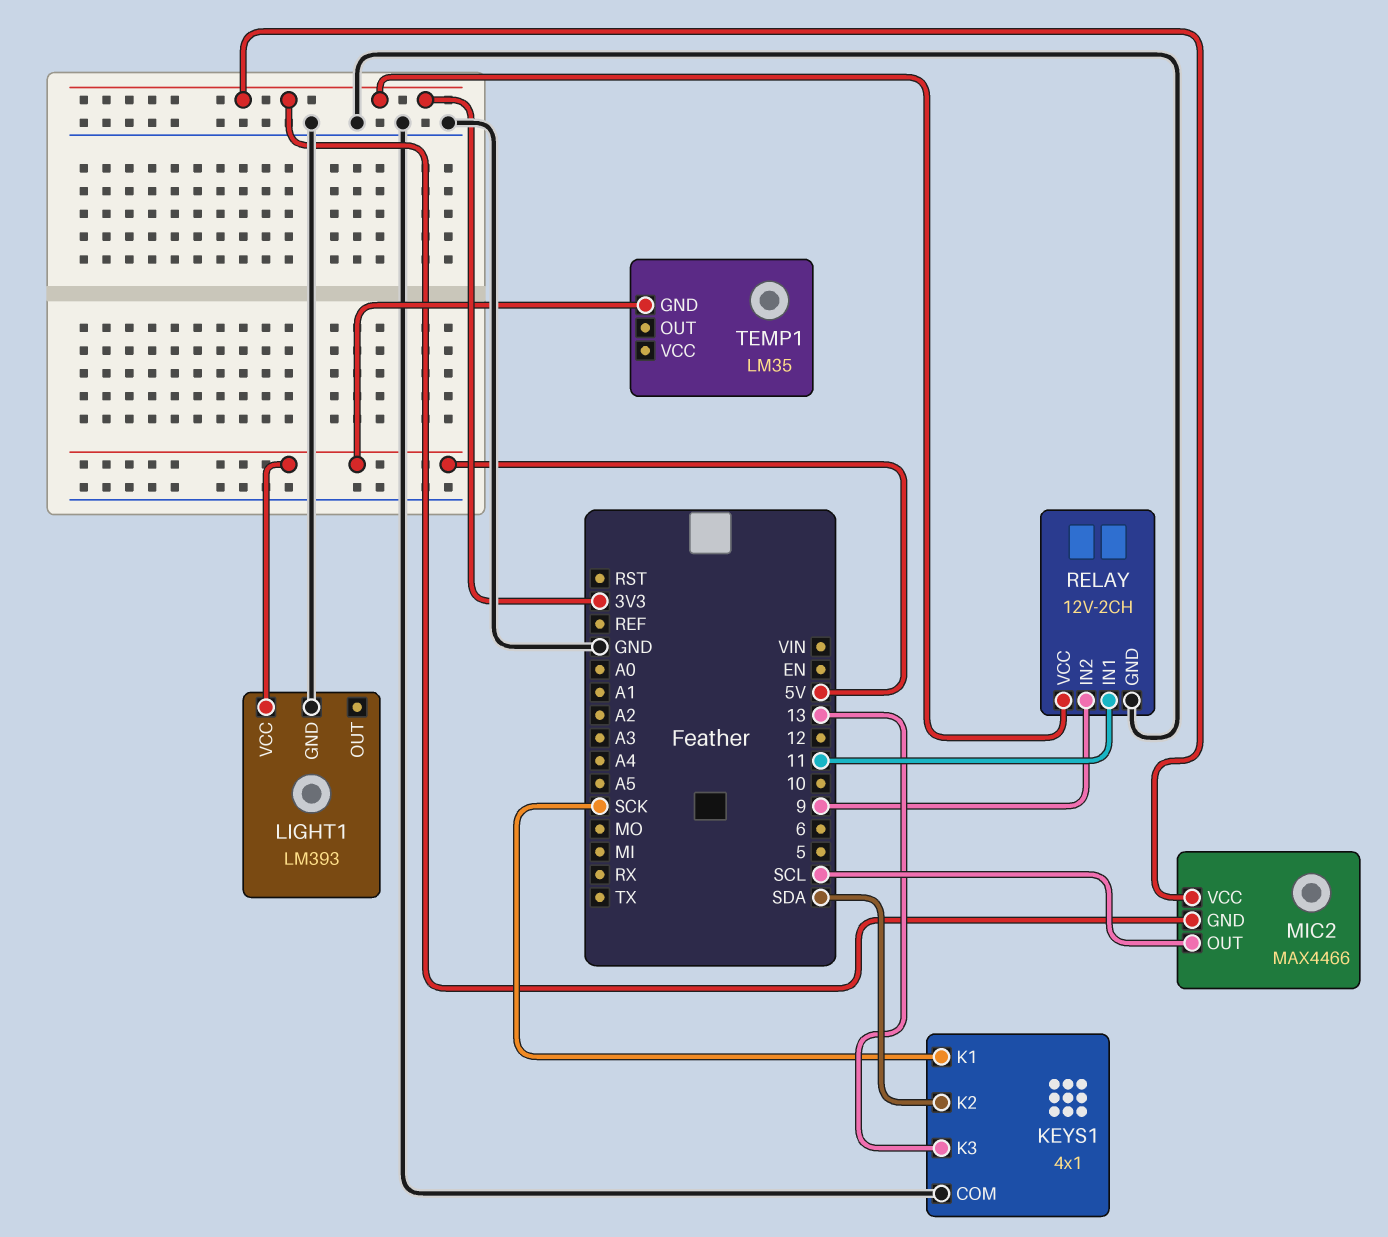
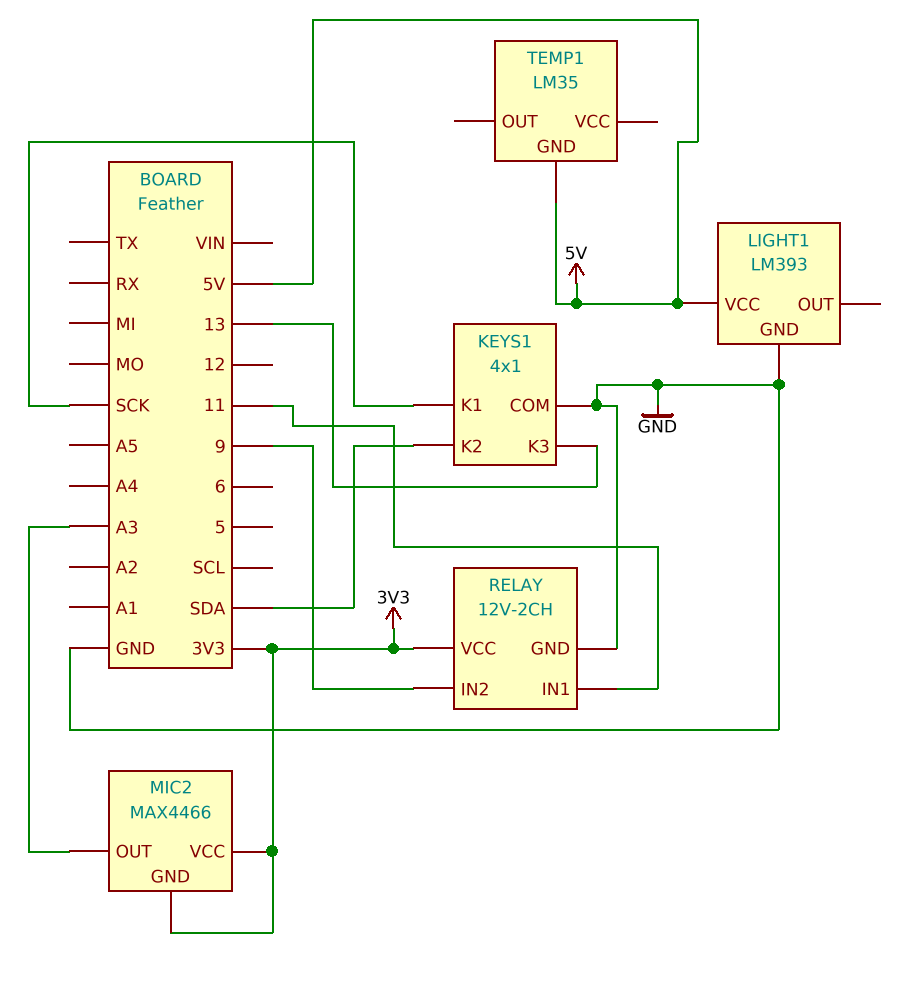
MIC2 pin OUT: SCL -> A3

